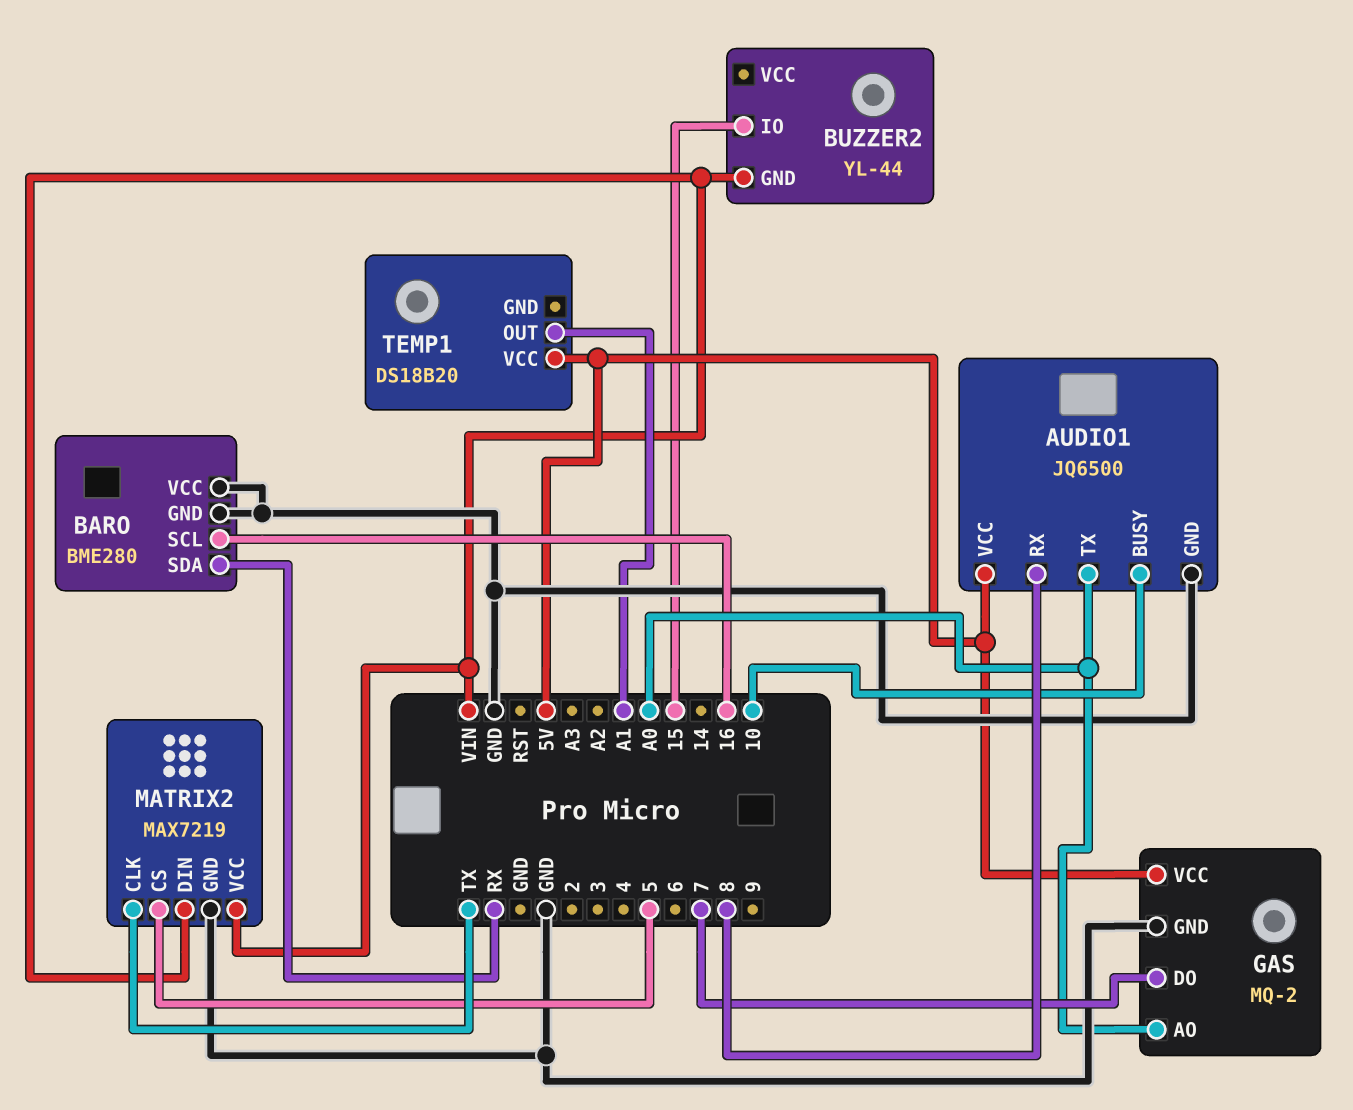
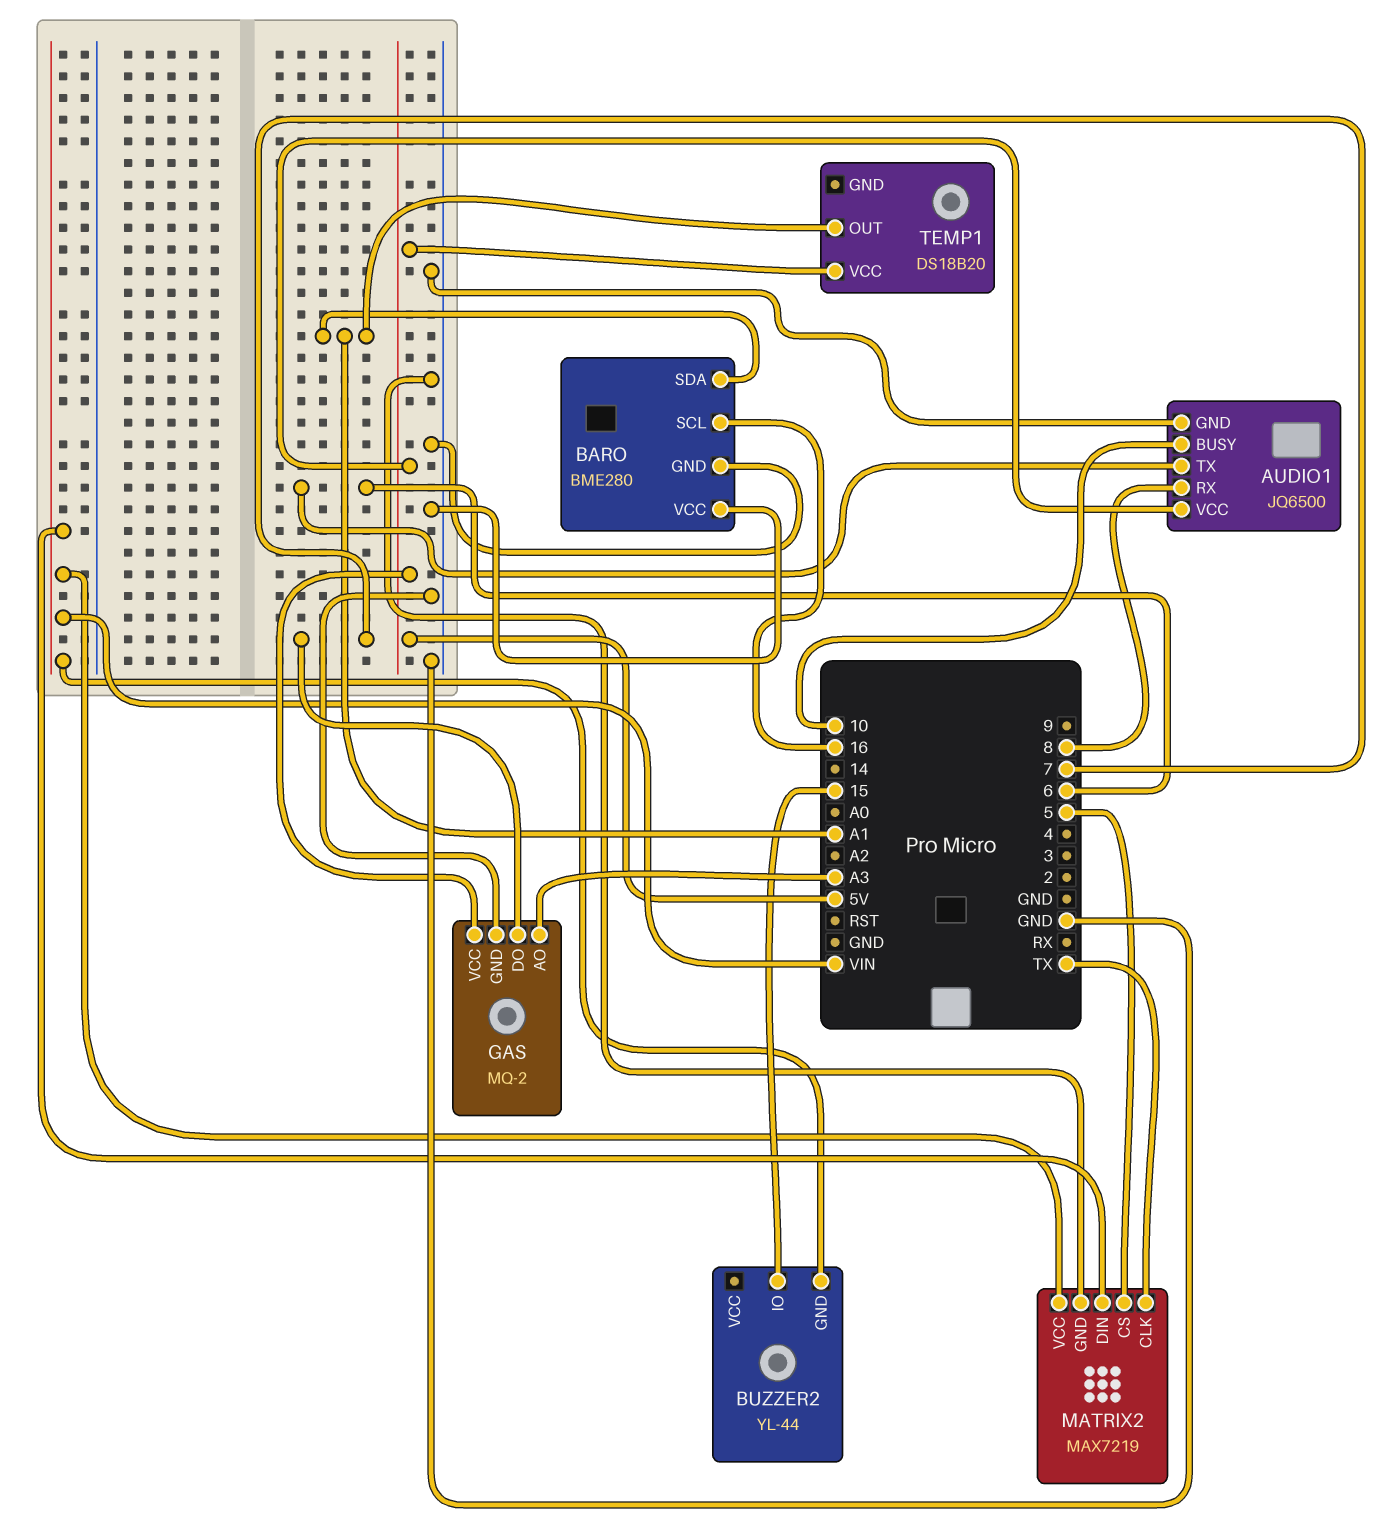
AUDIO1 pin TX: A0 -> 6
BARO pin SDA: RX -> A1
GAS pin AO: A0 -> A3

